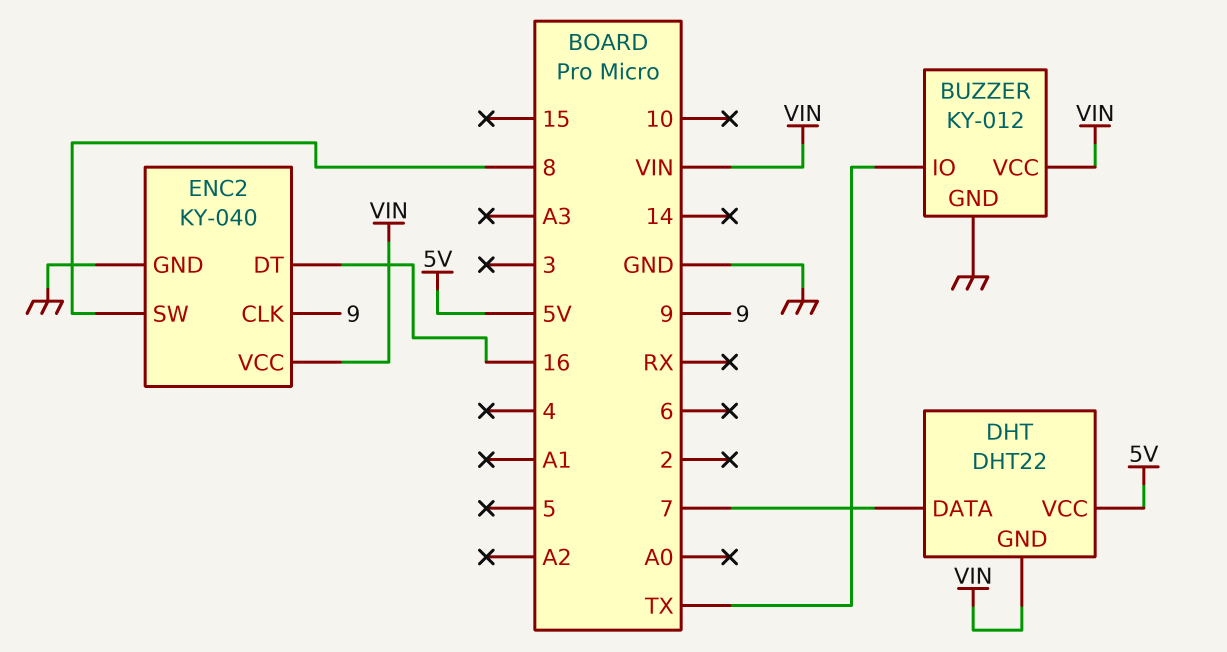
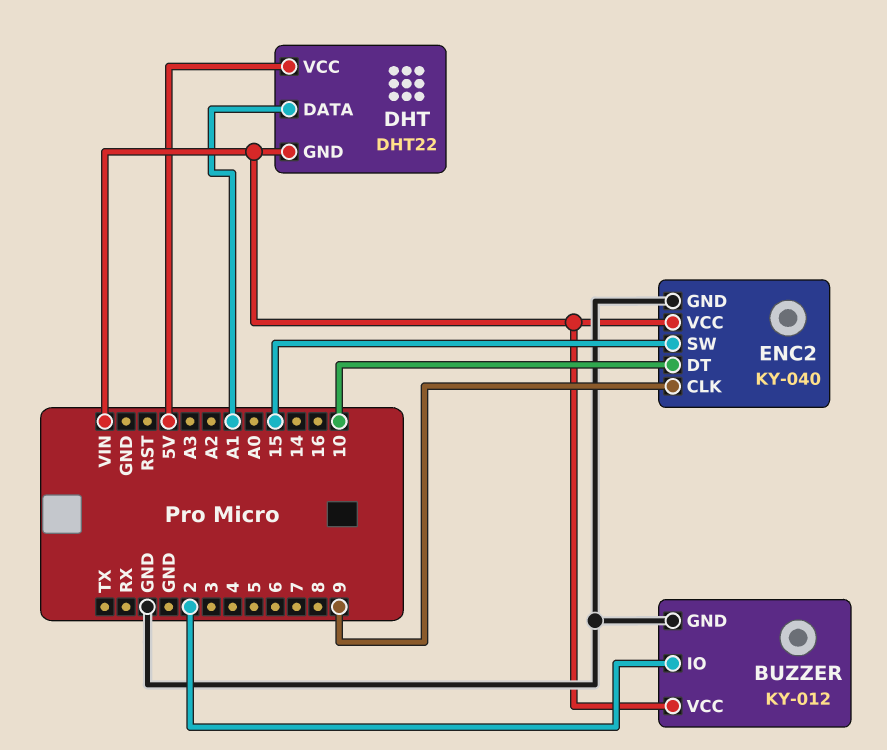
BUZZER pin IO: TX -> 2
DHT pin DATA: 7 -> A1
ENC2 pin DT: 16 -> 10
ENC2 pin SW: 8 -> 15

